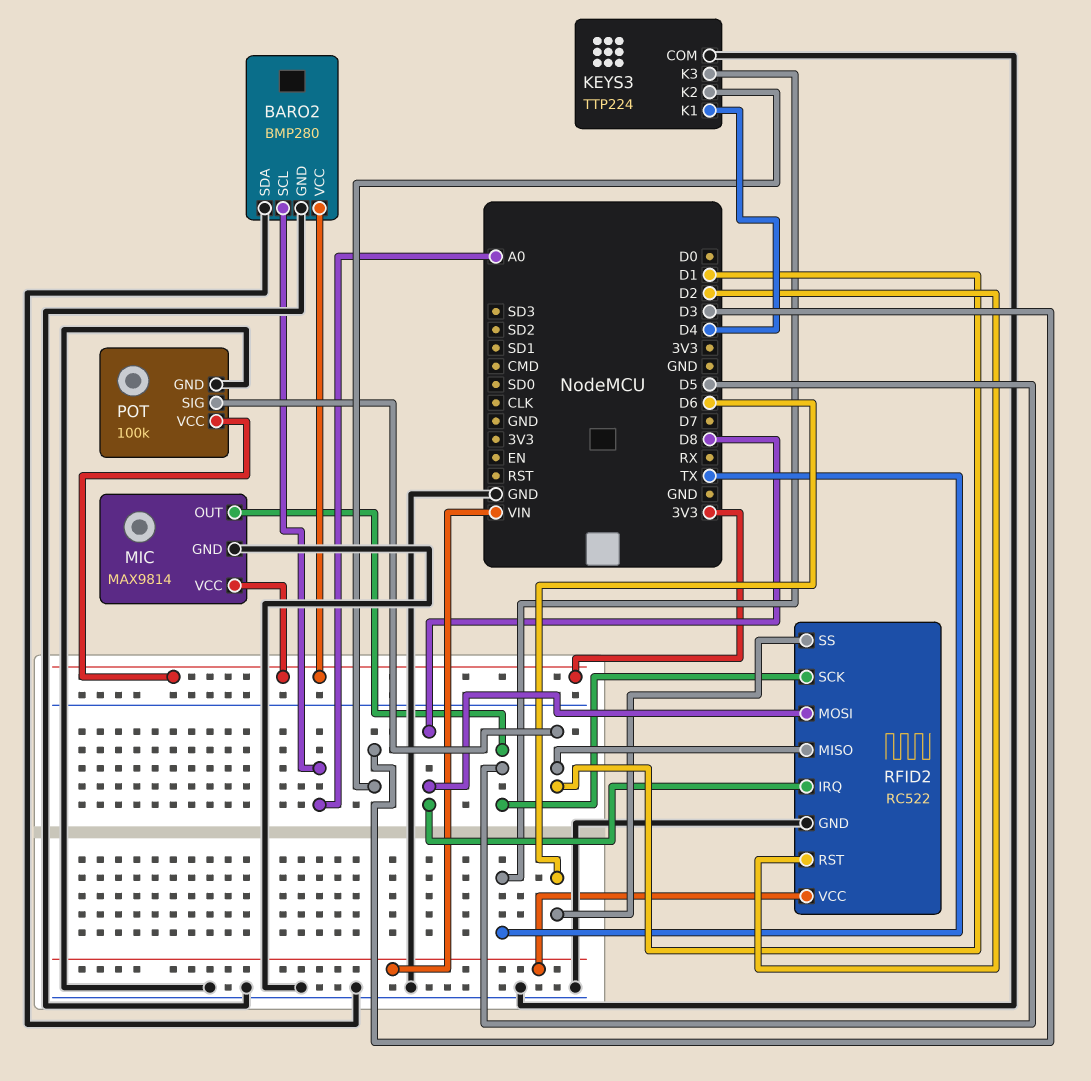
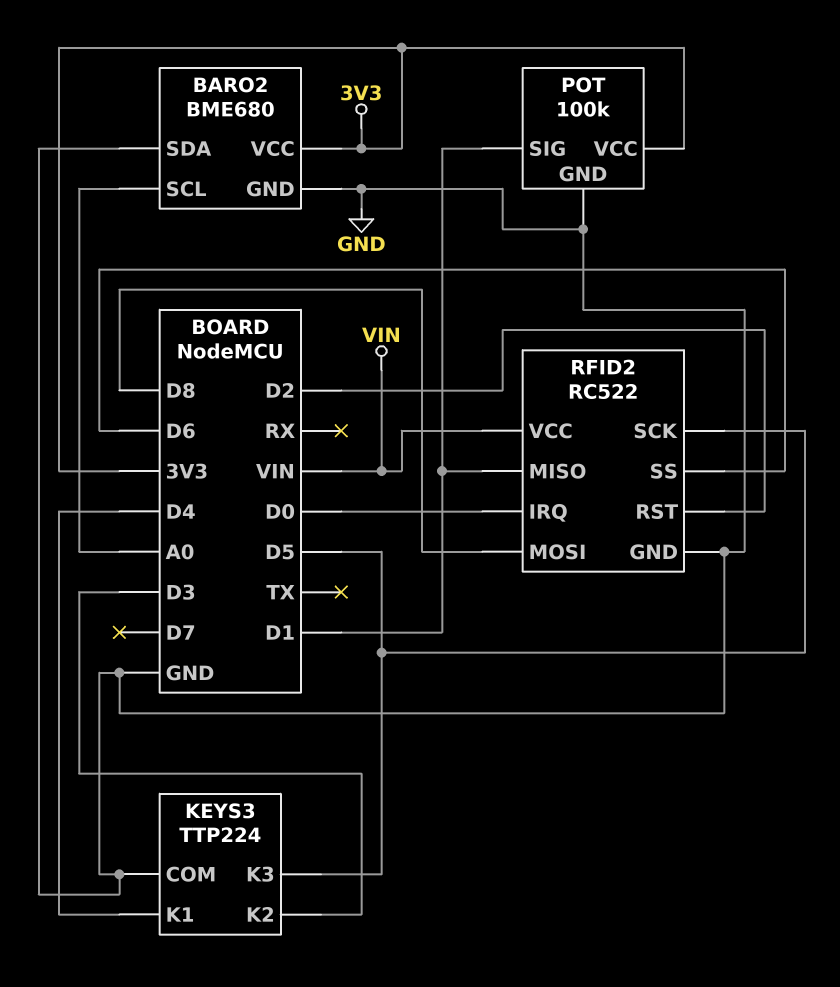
BARO2: BMP280 -> BME680
KEYS3 pin K3: TX -> D5
MIC: MAX9814 -> none
MIC pin GND: GND -> none
MIC pin OUT: D5 -> none
MIC pin VCC: 3V3 -> none
RFID2 pin IRQ: D8 -> D0

